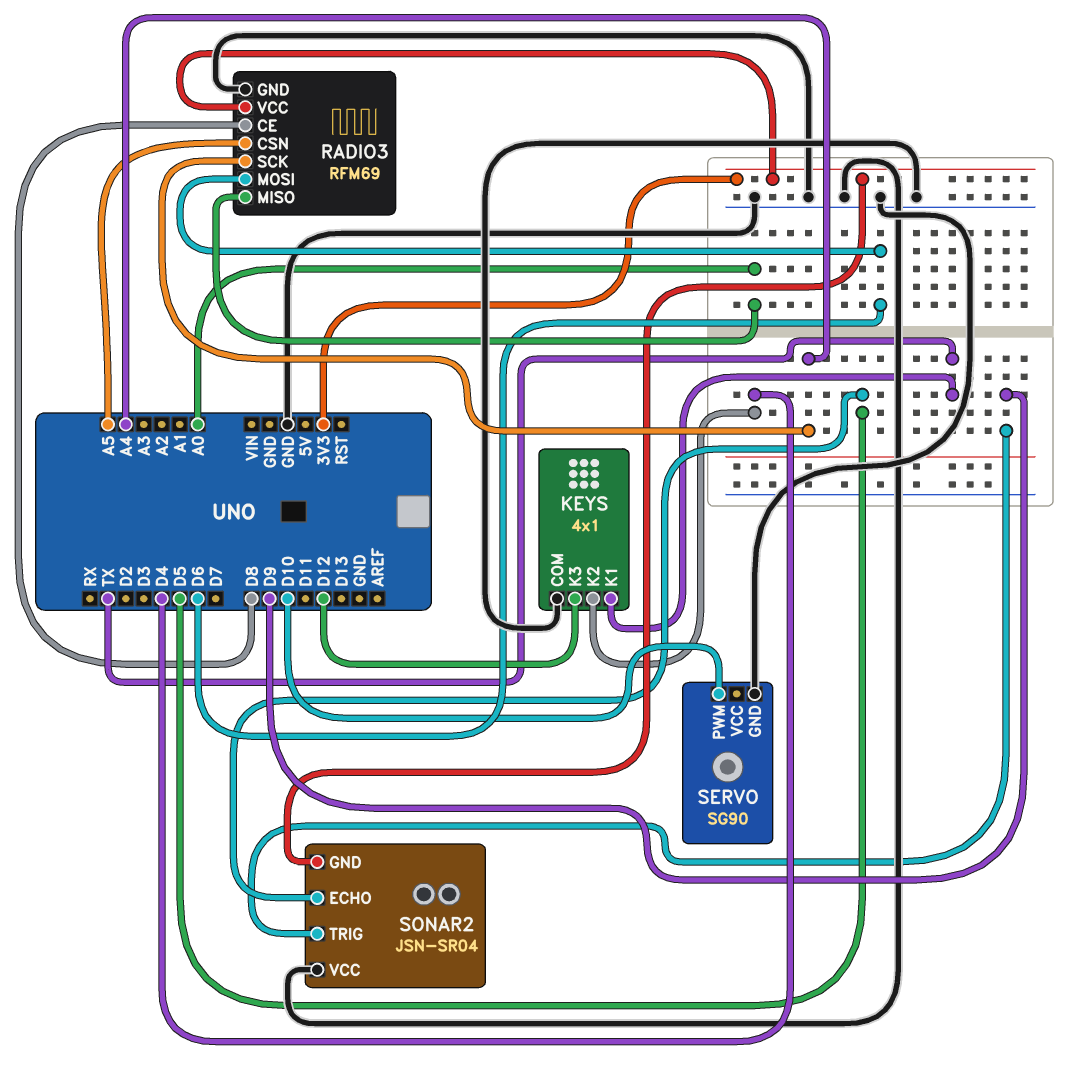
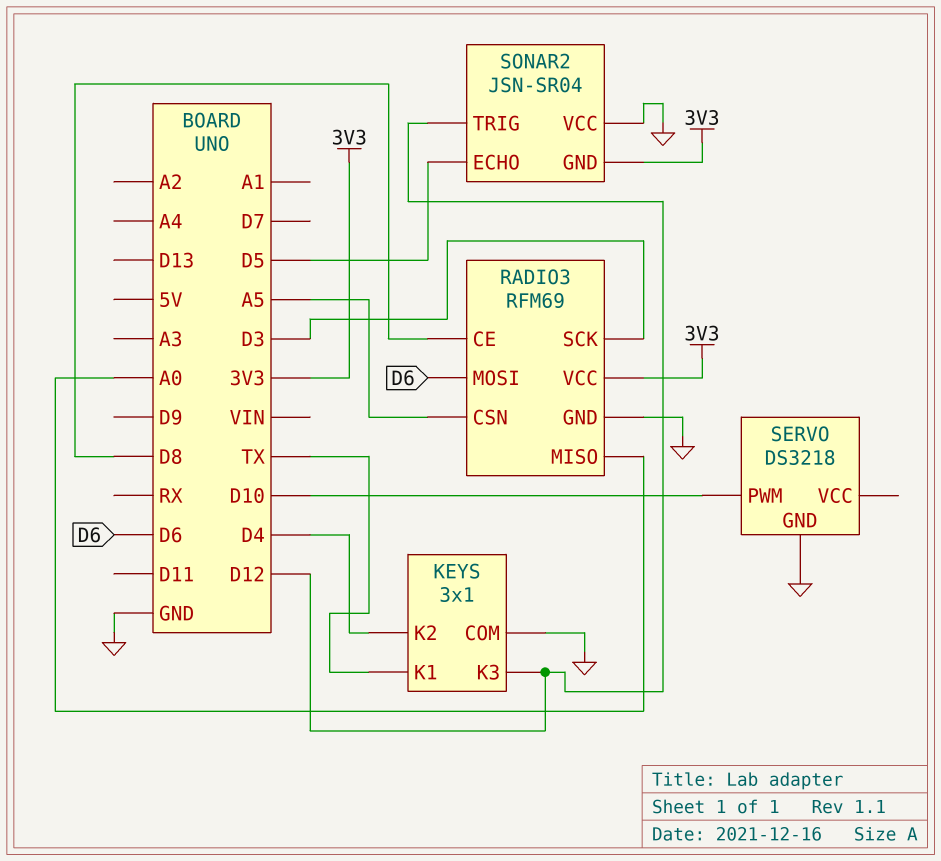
KEYS: 4x1 -> 3x1
RADIO3 pin SCK: A4 -> D3
SERVO: SG90 -> DS3218
SONAR2 pin TRIG: D9 -> D12

